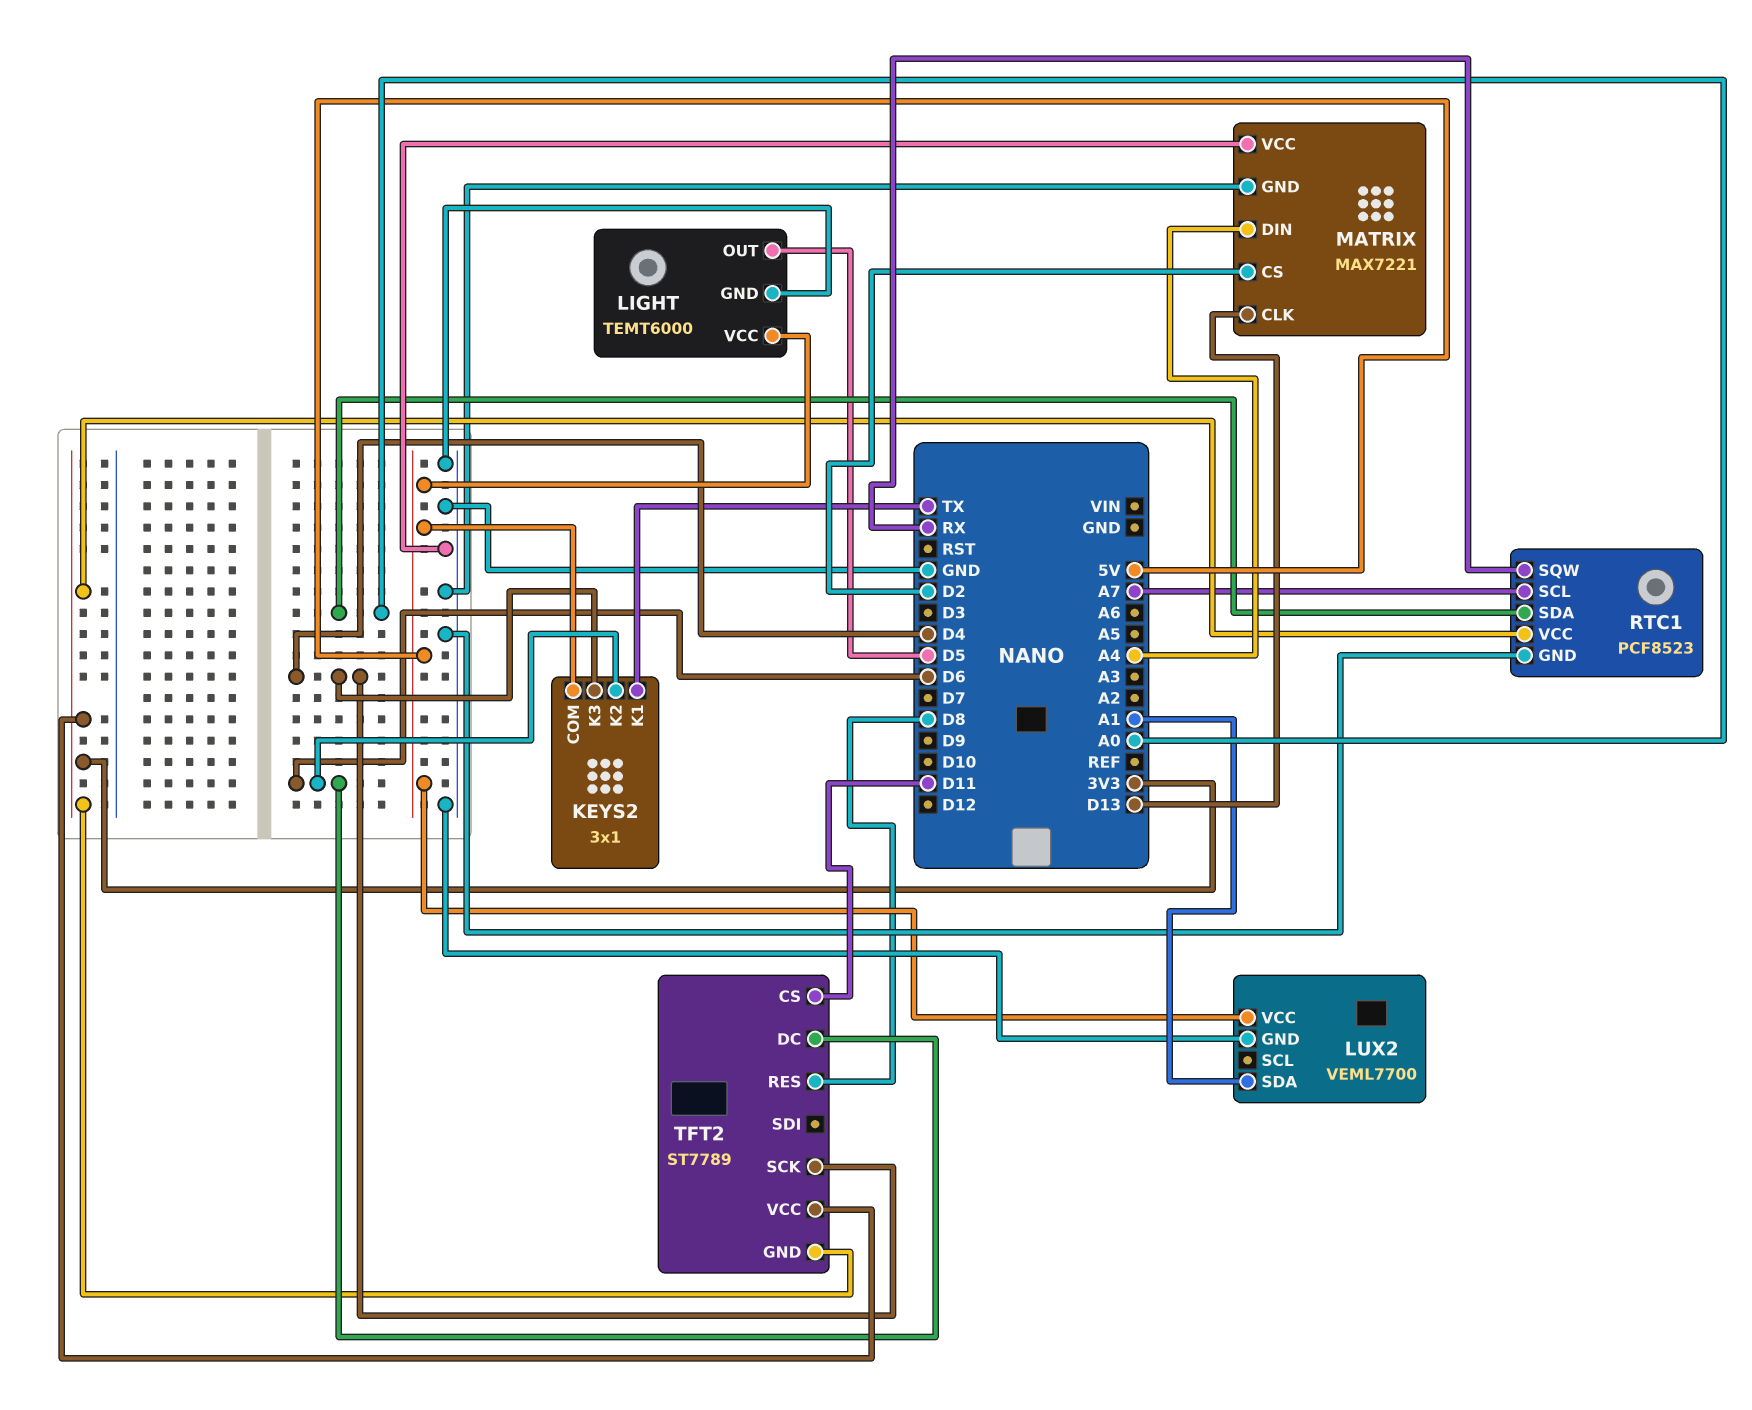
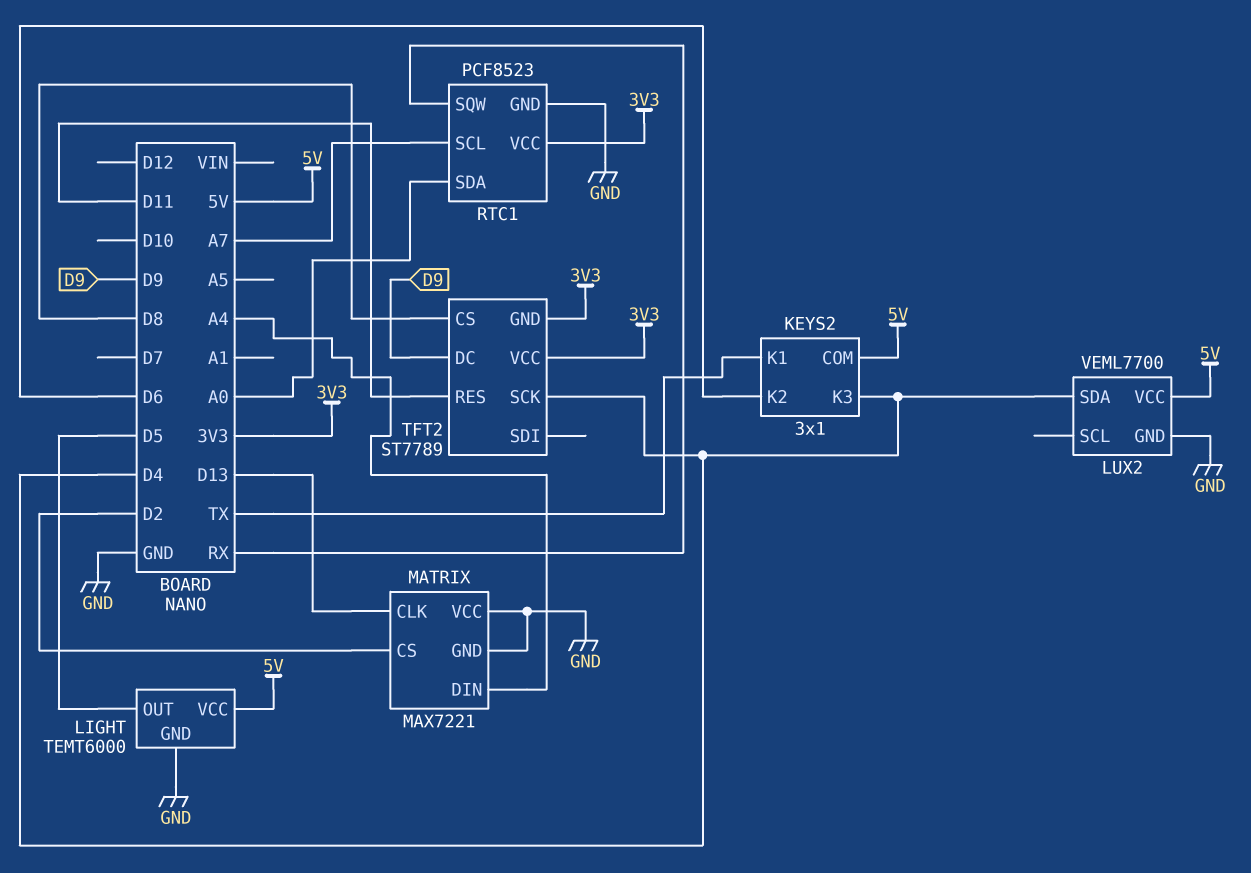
LUX2 pin SDA: A1 -> D4
TFT2 pin CS: D11 -> D8
TFT2 pin DC: D6 -> D9
TFT2 pin RES: D8 -> D11

